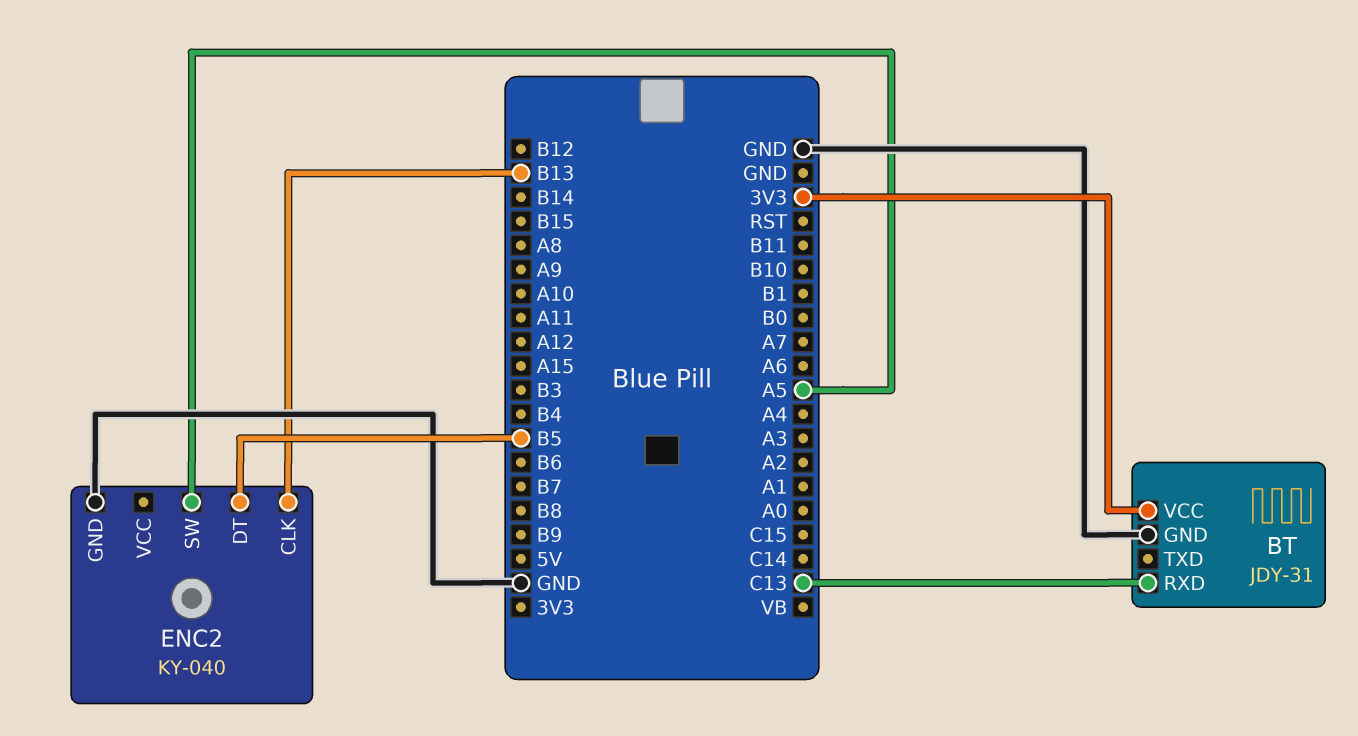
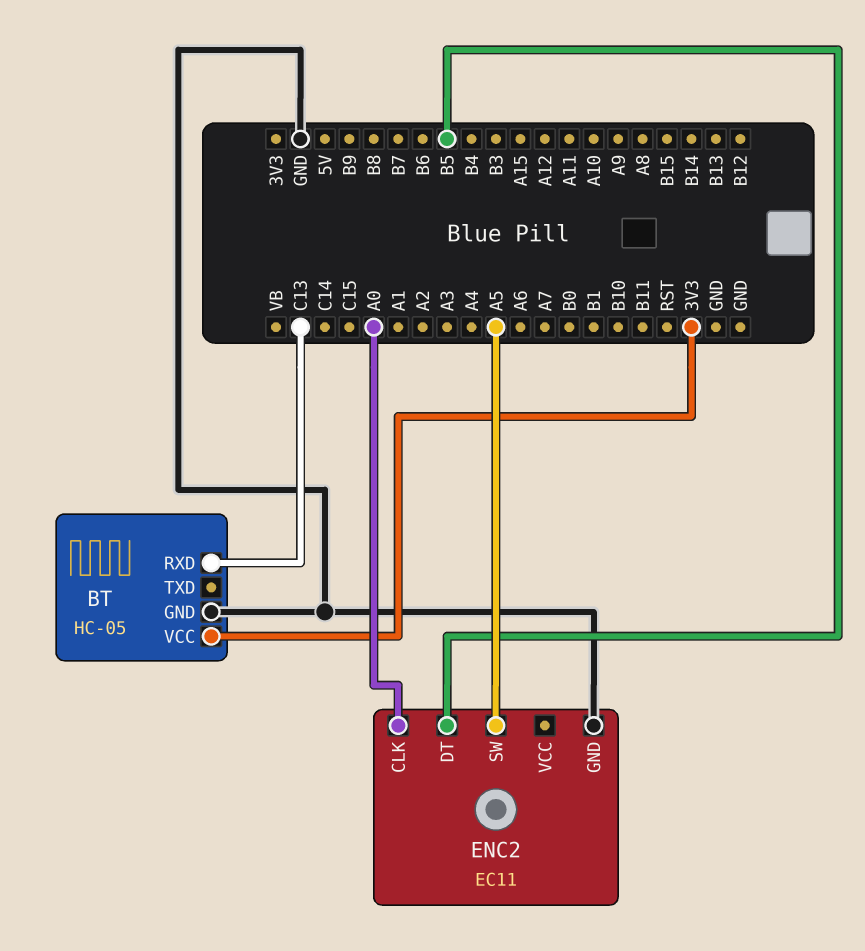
BT: JDY-31 -> HC-05
ENC2: KY-040 -> EC11
ENC2 pin CLK: B13 -> A0

